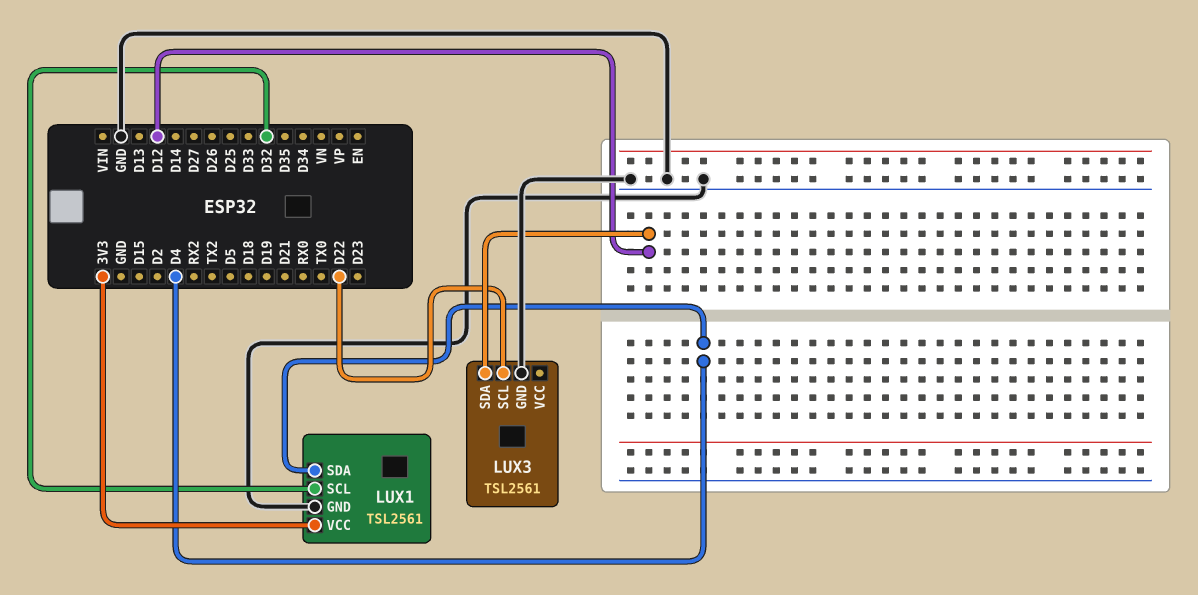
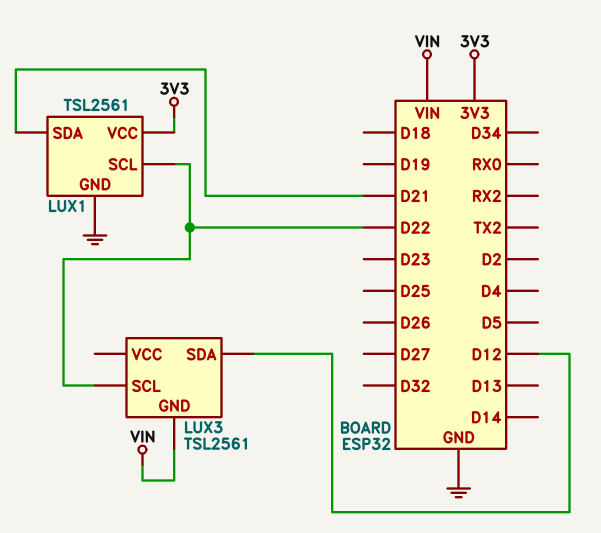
LUX1 pin SCL: D32 -> D22
LUX1 pin SDA: D4 -> D21
LUX3 pin GND: GND -> VIN

